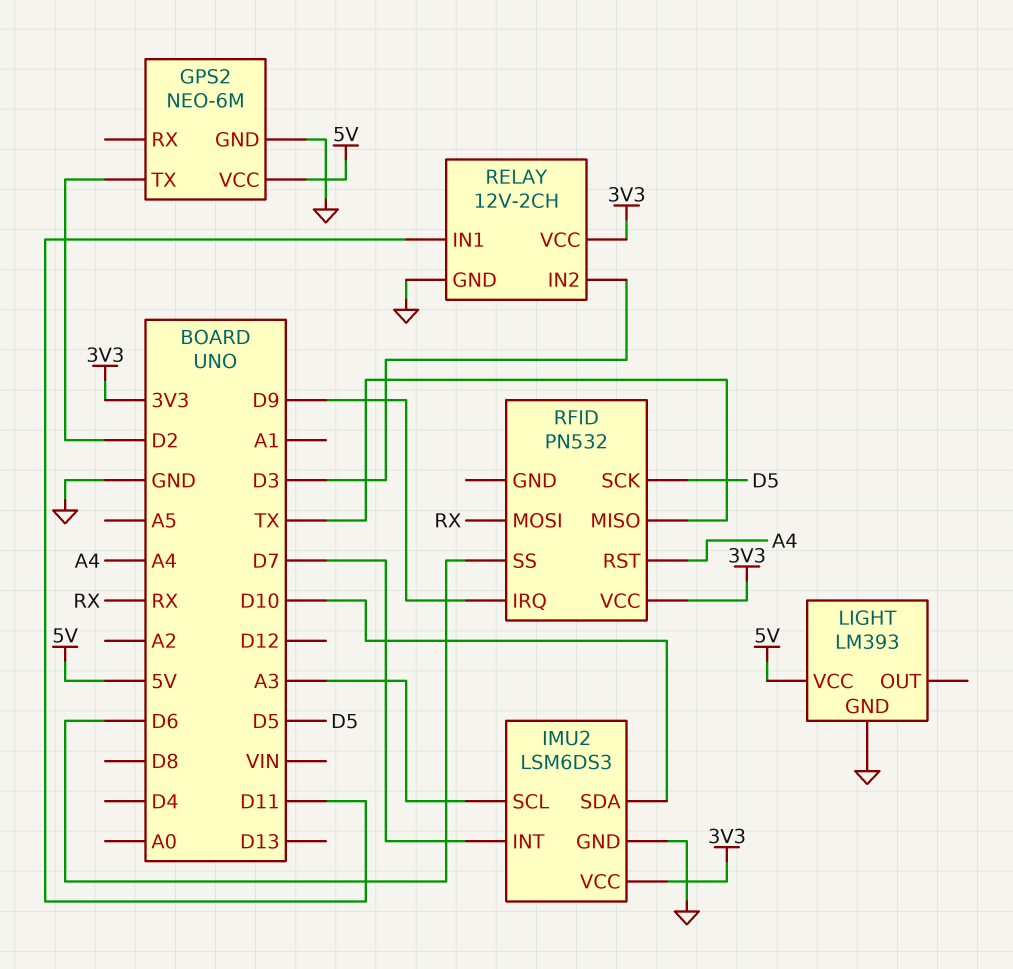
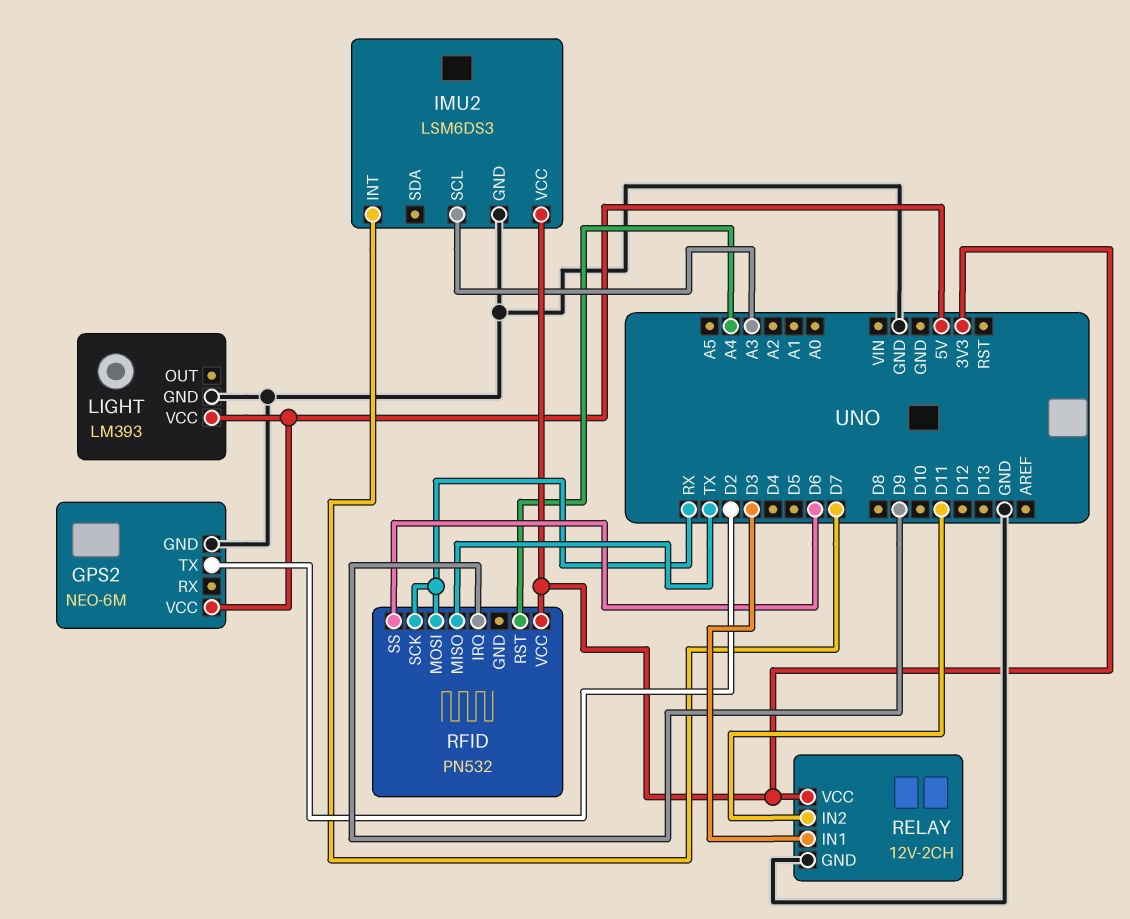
IMU2 pin SDA: D10 -> none
RELAY pin IN1: D11 -> D3
RELAY pin IN2: D3 -> D11
RFID pin SCK: D5 -> RX

